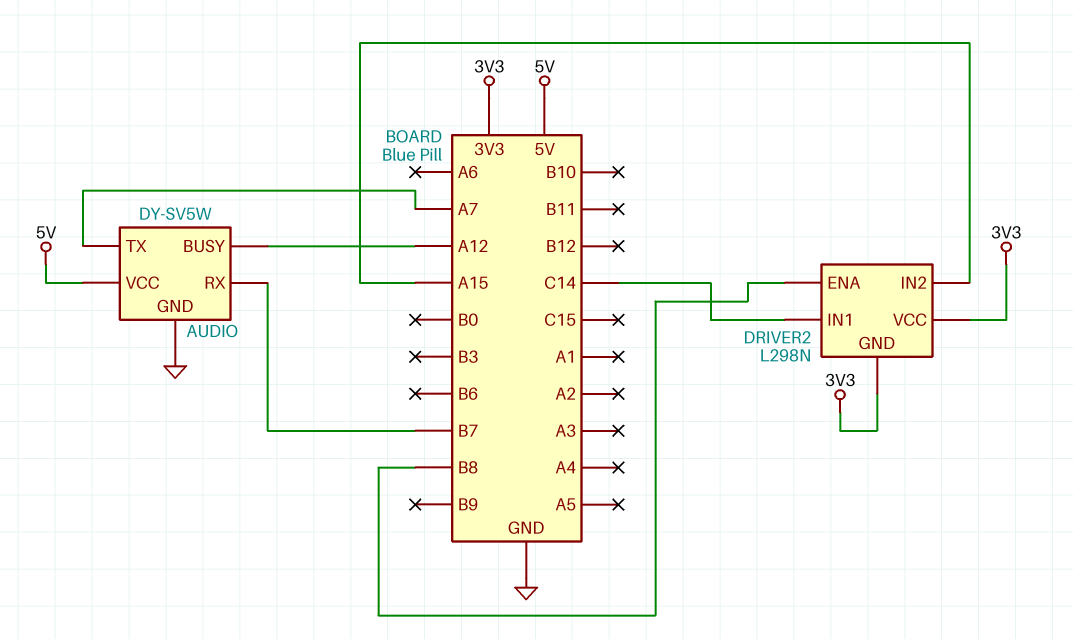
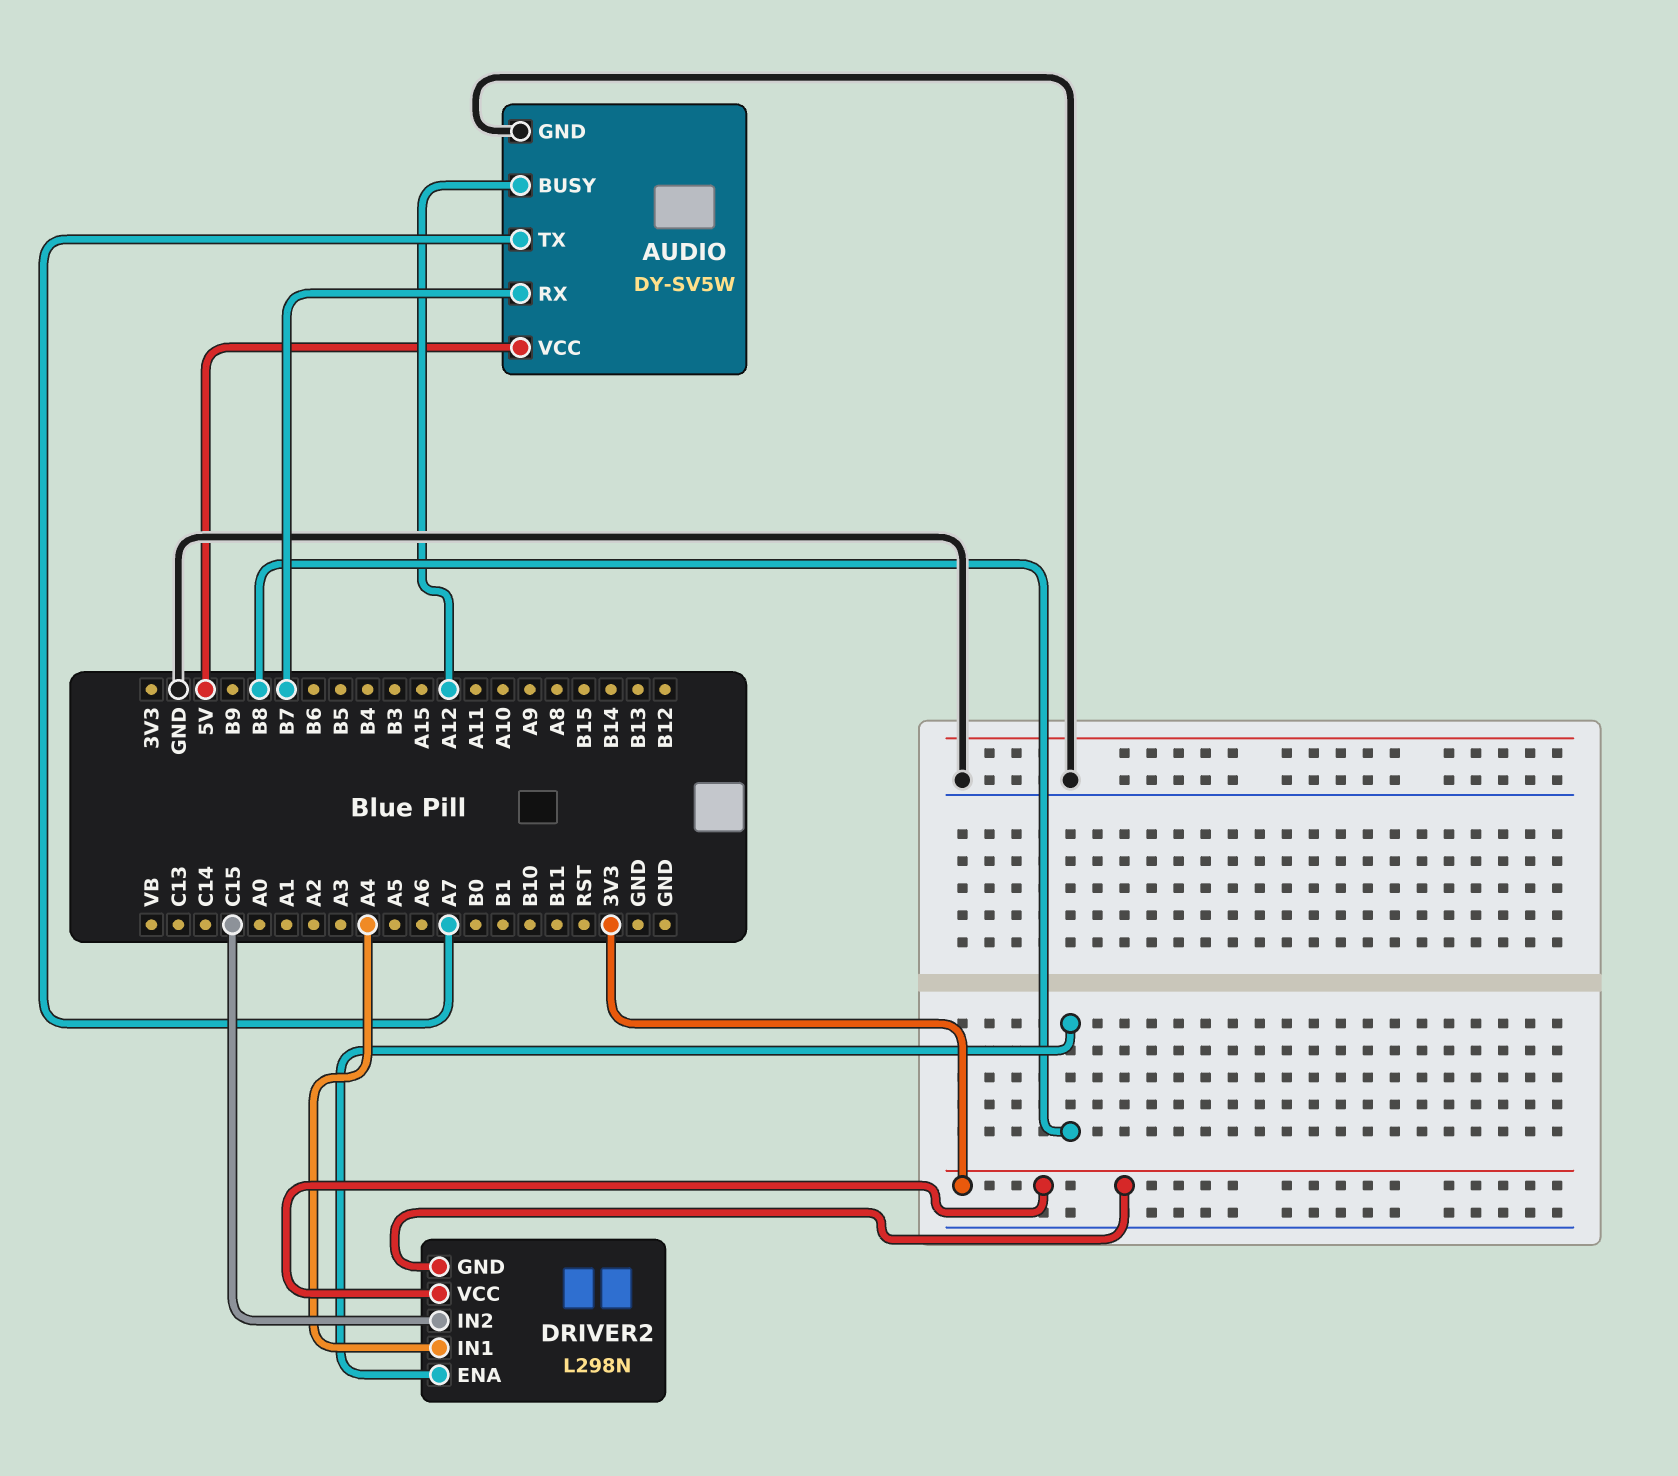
DRIVER2 pin IN1: C14 -> A4
DRIVER2 pin IN2: A15 -> C15

